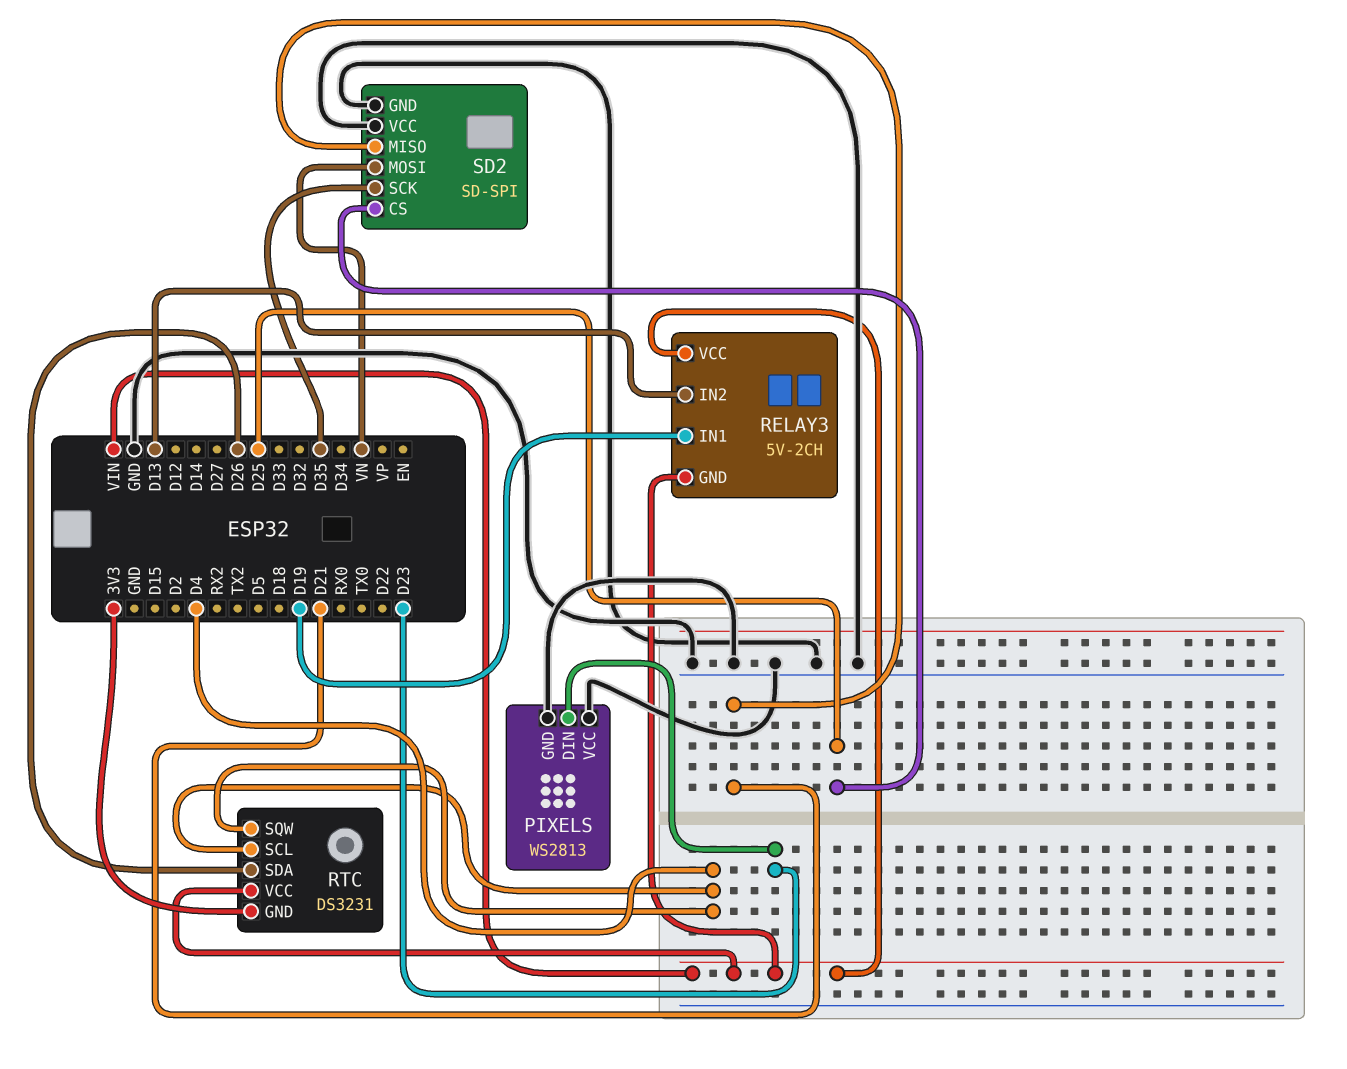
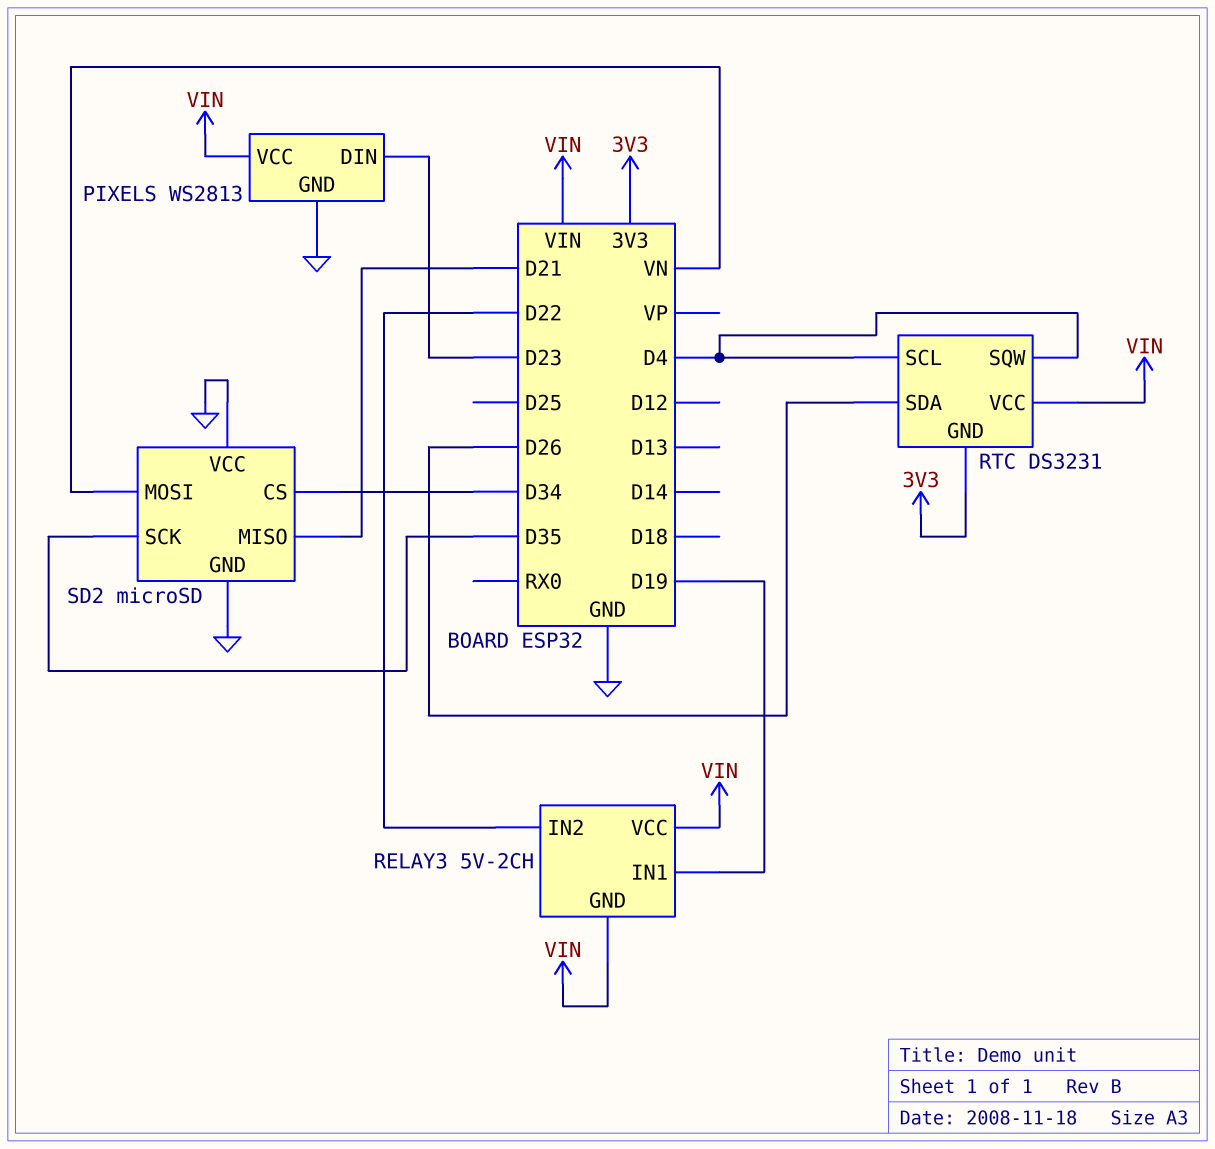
PIXELS pin VCC: GND -> VIN
RELAY3 pin IN2: D13 -> D22
SD2: SD-SPI -> microSD
SD2 pin CS: D25 -> D34

